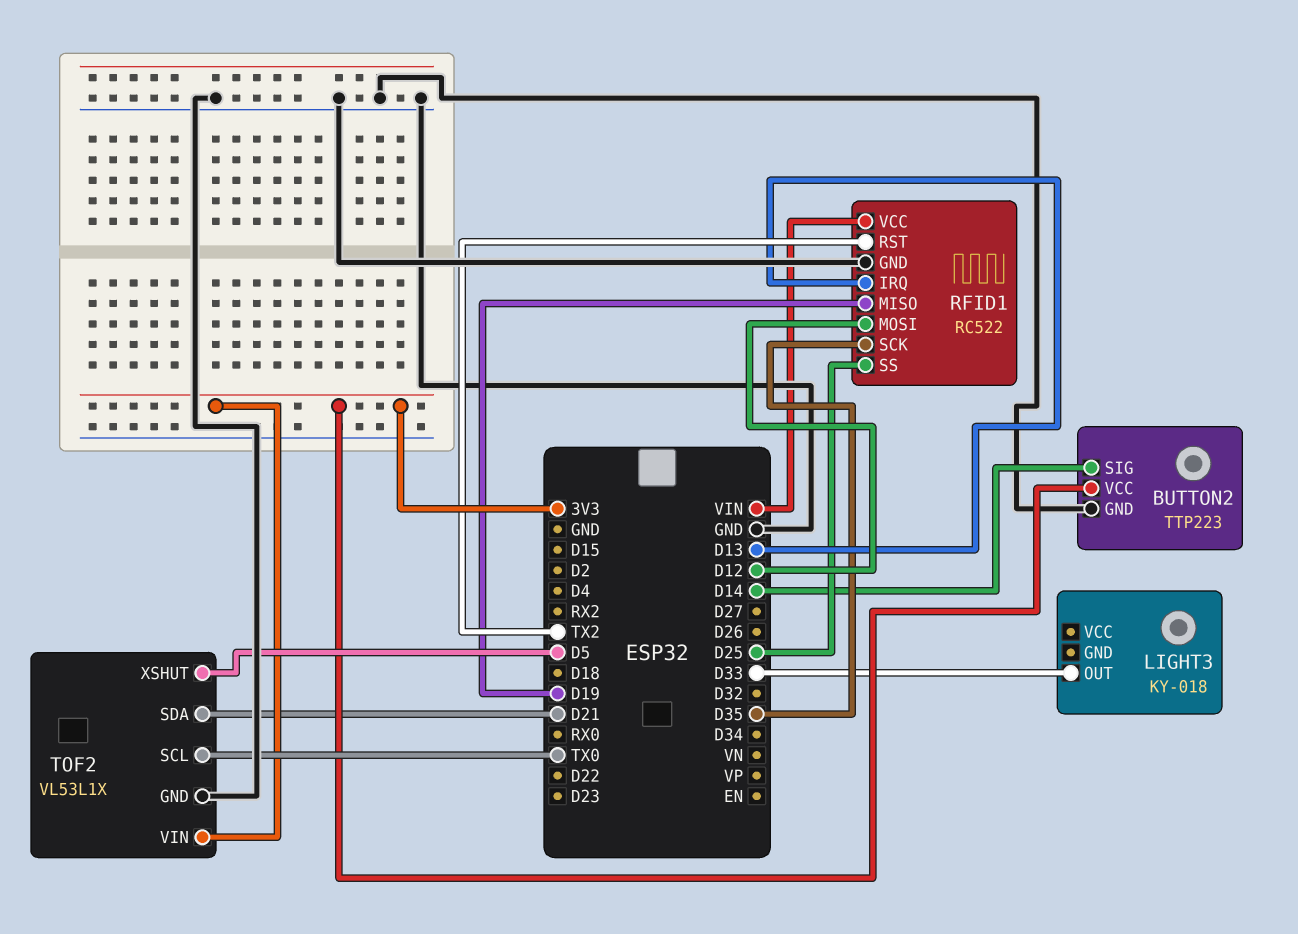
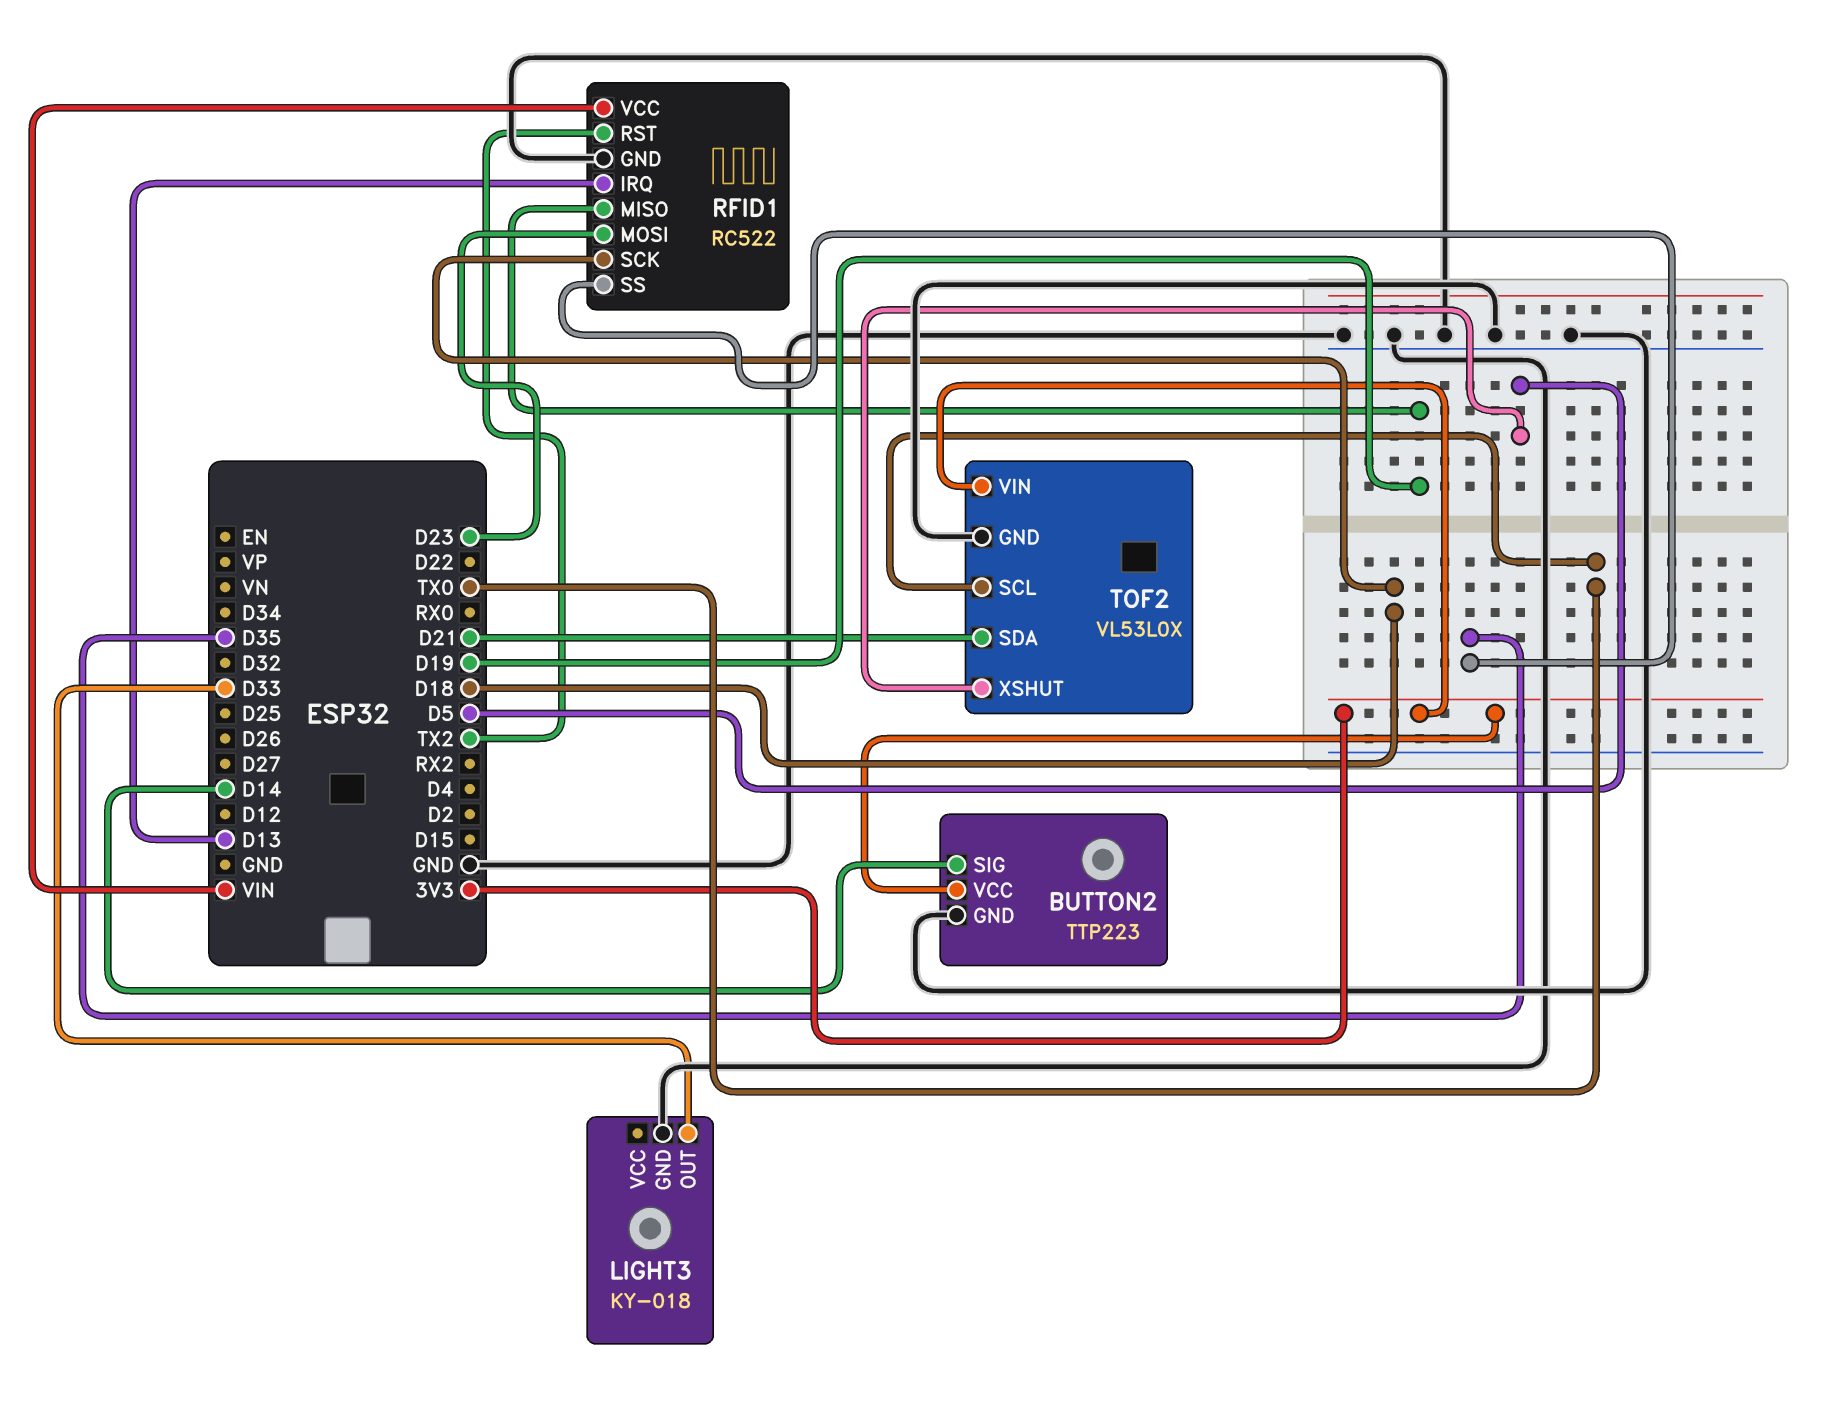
LIGHT3 pin GND: none -> GND
RFID1 pin MOSI: D12 -> D23
RFID1 pin SCK: D35 -> D18
RFID1 pin SS: D25 -> D35
TOF2: VL53L1X -> VL53L0X

